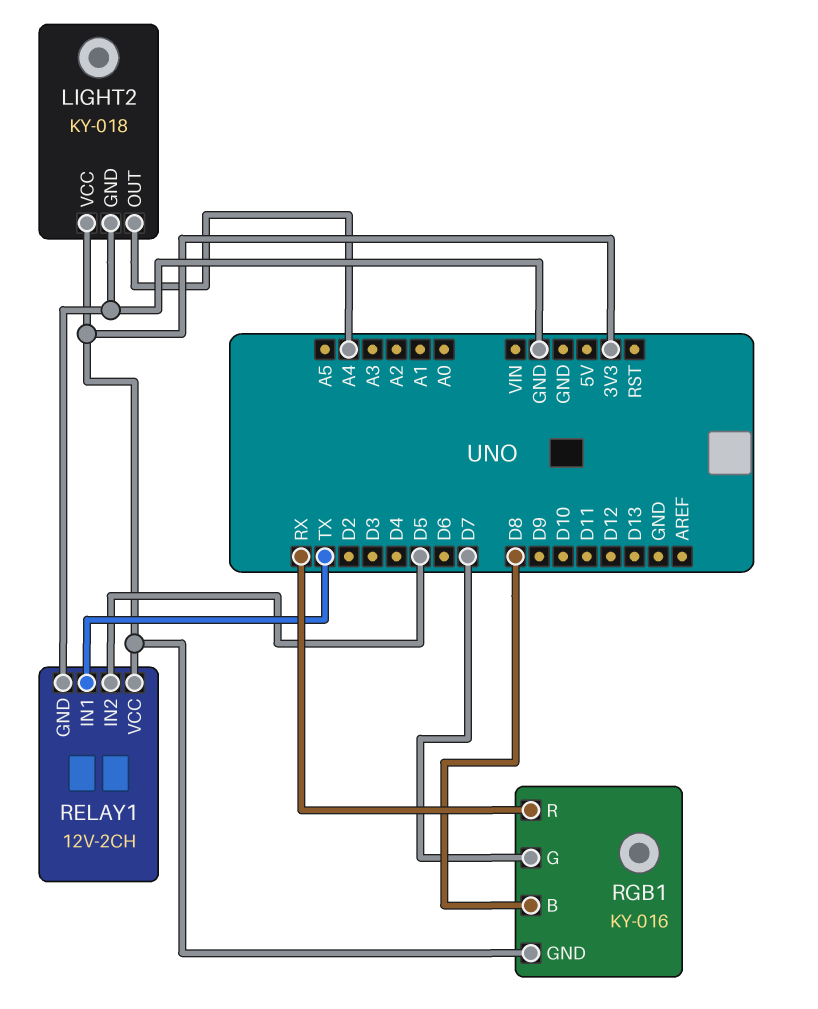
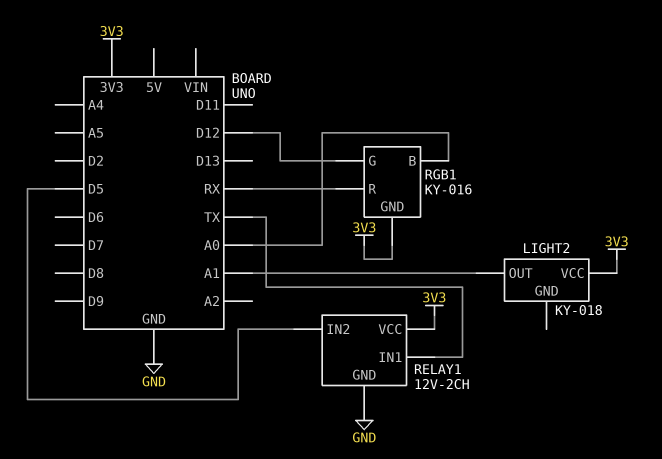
LIGHT2 pin GND: GND -> none
LIGHT2 pin OUT: A4 -> A1
RGB1 pin B: D8 -> A0
RGB1 pin G: D7 -> D12

